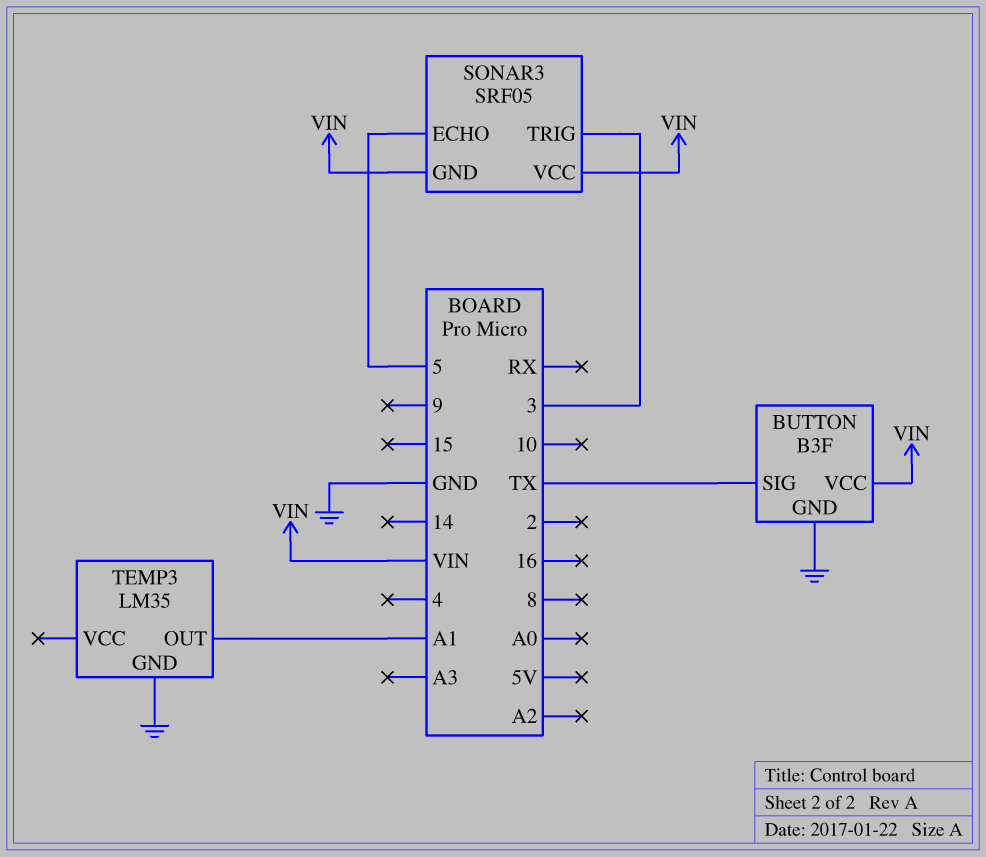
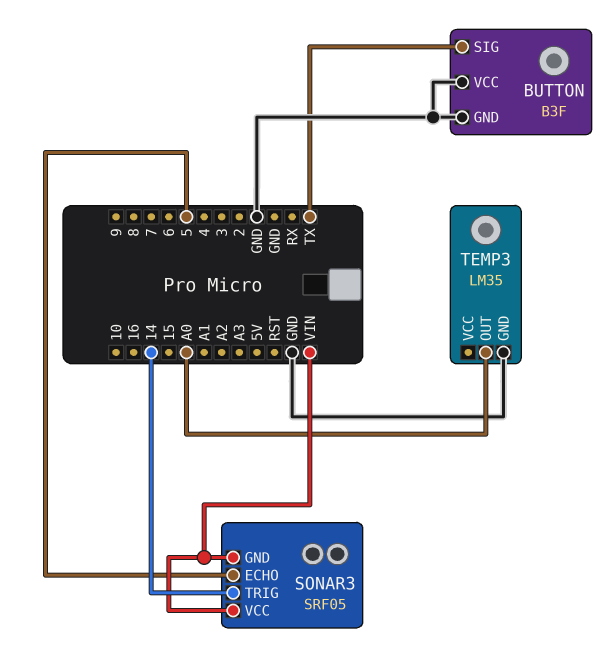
BUTTON pin VCC: VIN -> GND
SONAR3 pin TRIG: 3 -> 14
TEMP3 pin OUT: A1 -> A0

